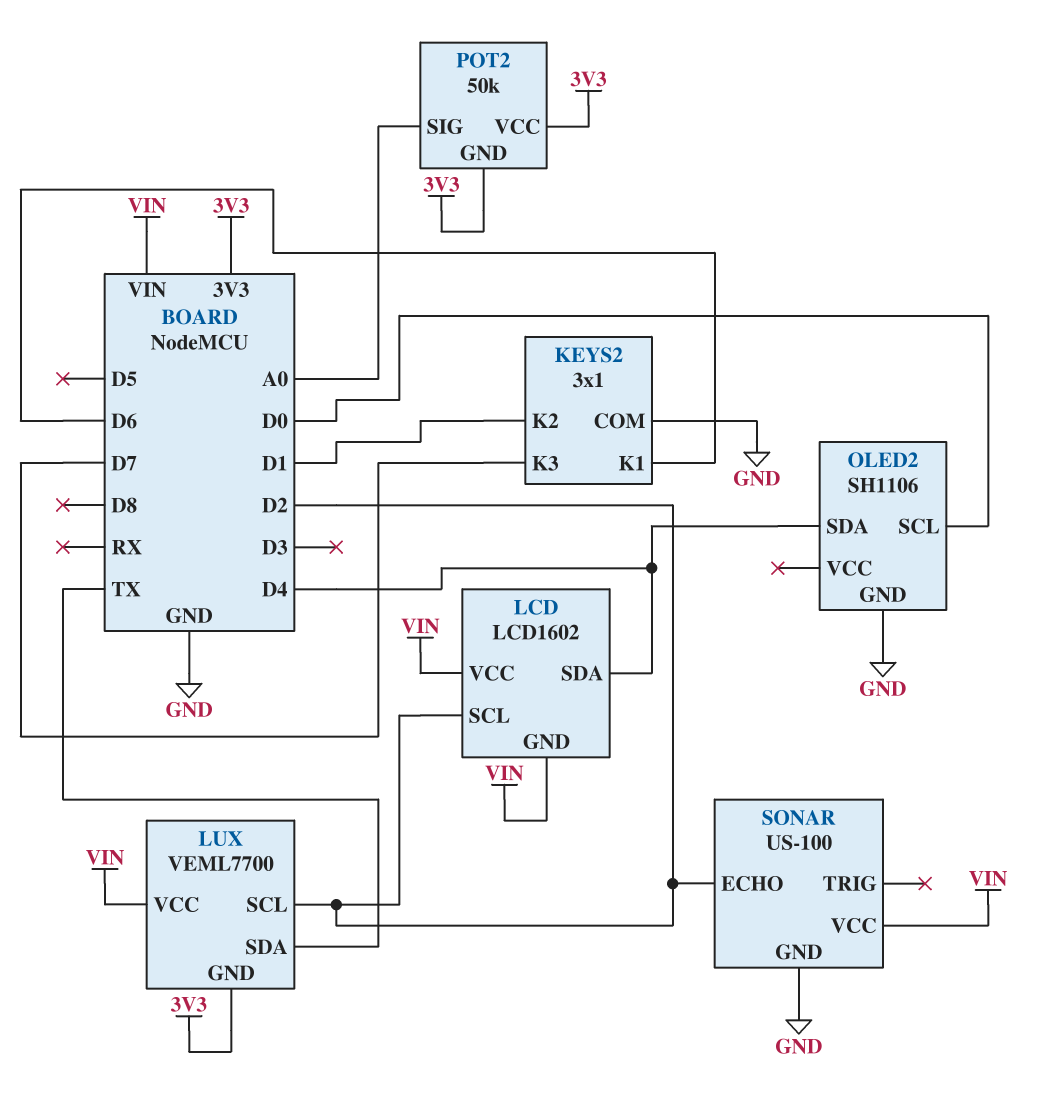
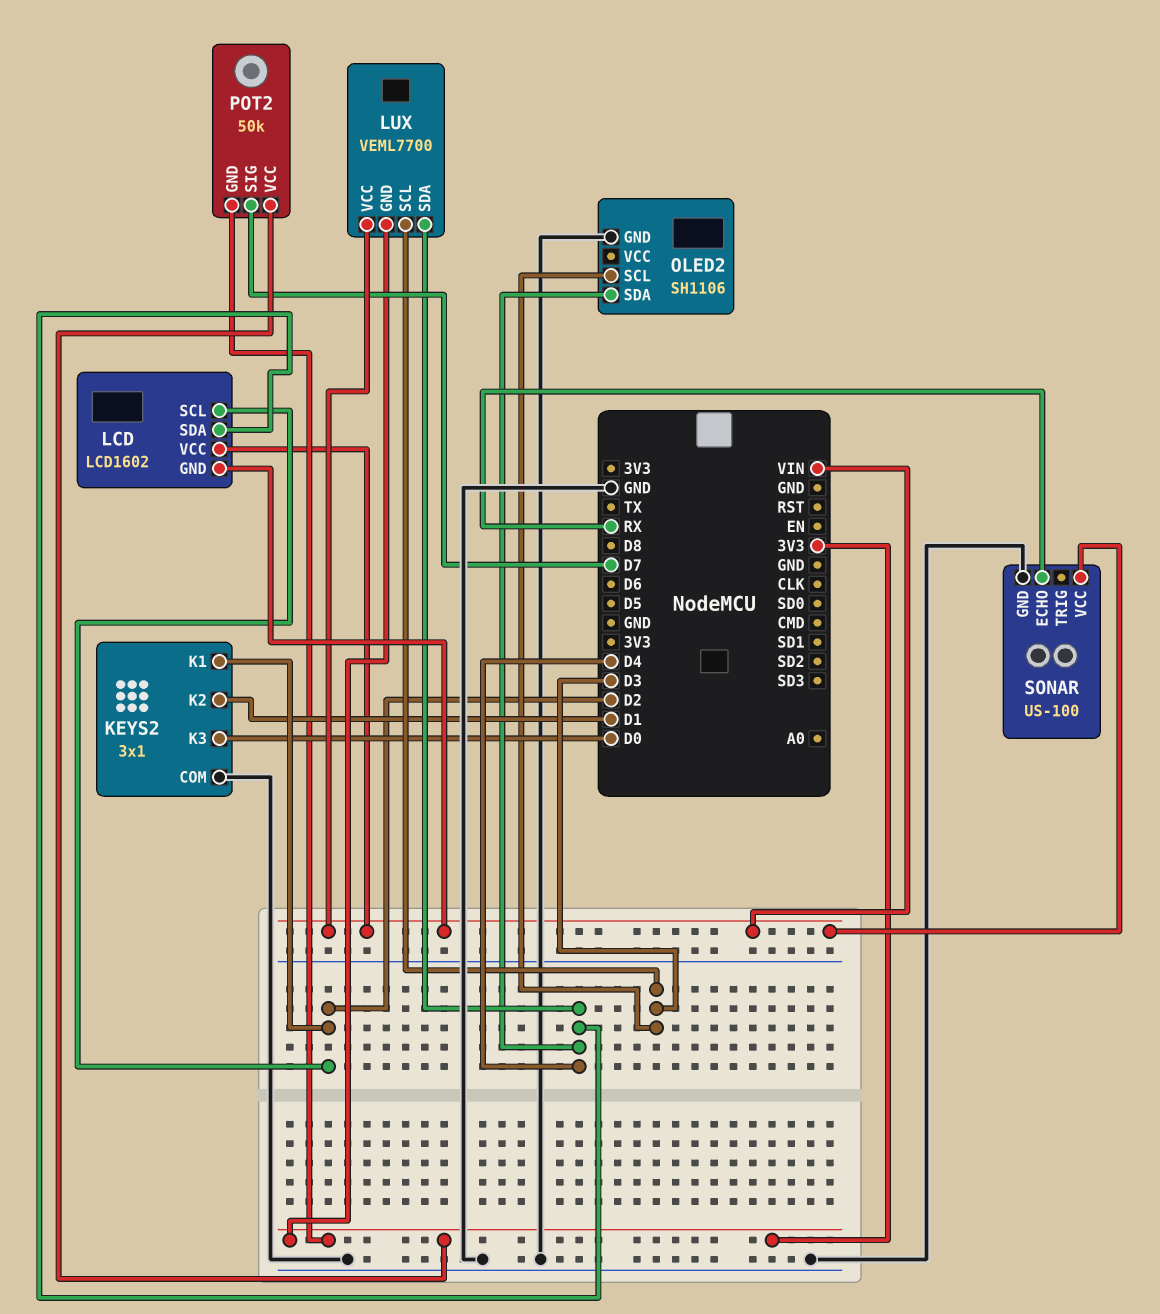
KEYS2 pin K1: D6 -> D2
KEYS2 pin K3: D7 -> D0
LUX pin SCL: D2 -> D3
LUX pin SDA: TX -> D4
OLED2 pin SCL: D0 -> D3
POT2 pin SIG: A0 -> D7
SONAR pin ECHO: D2 -> RX

